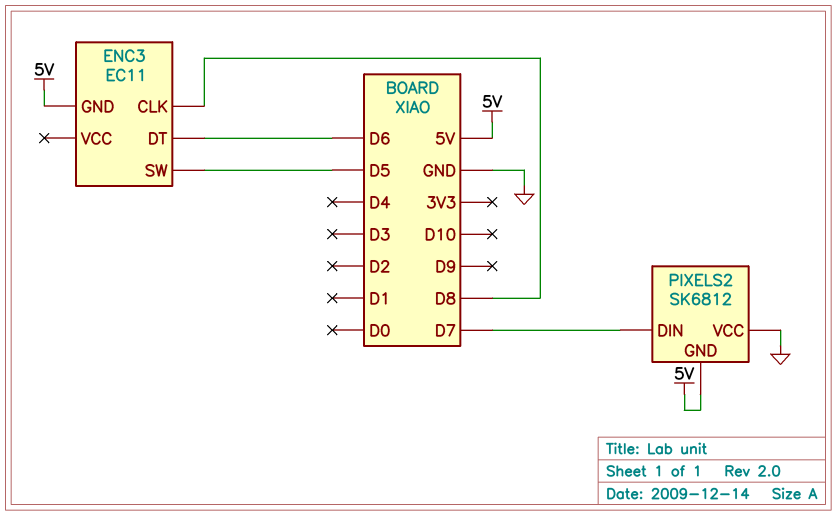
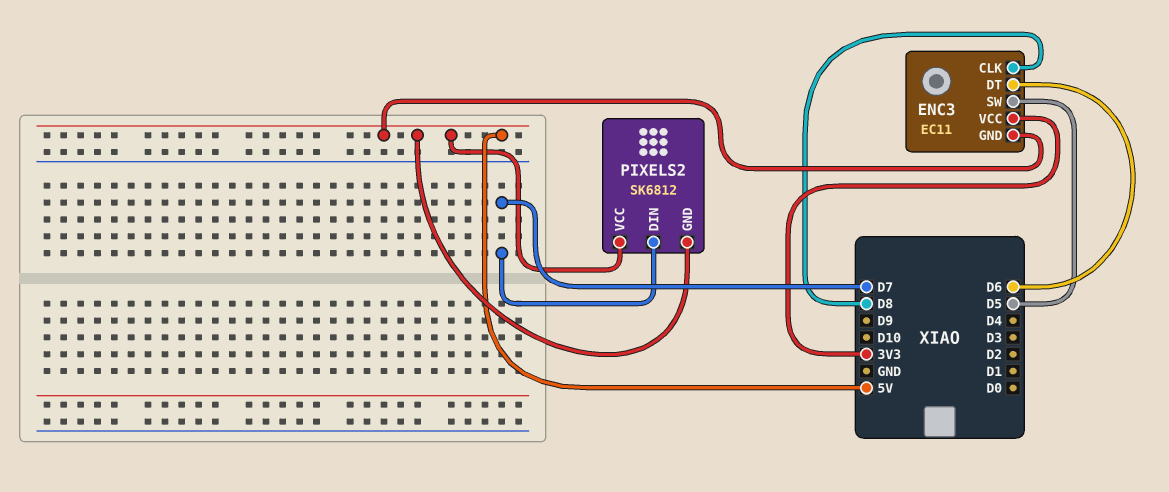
ENC3 pin VCC: none -> 3V3
PIXELS2 pin VCC: GND -> 5V

